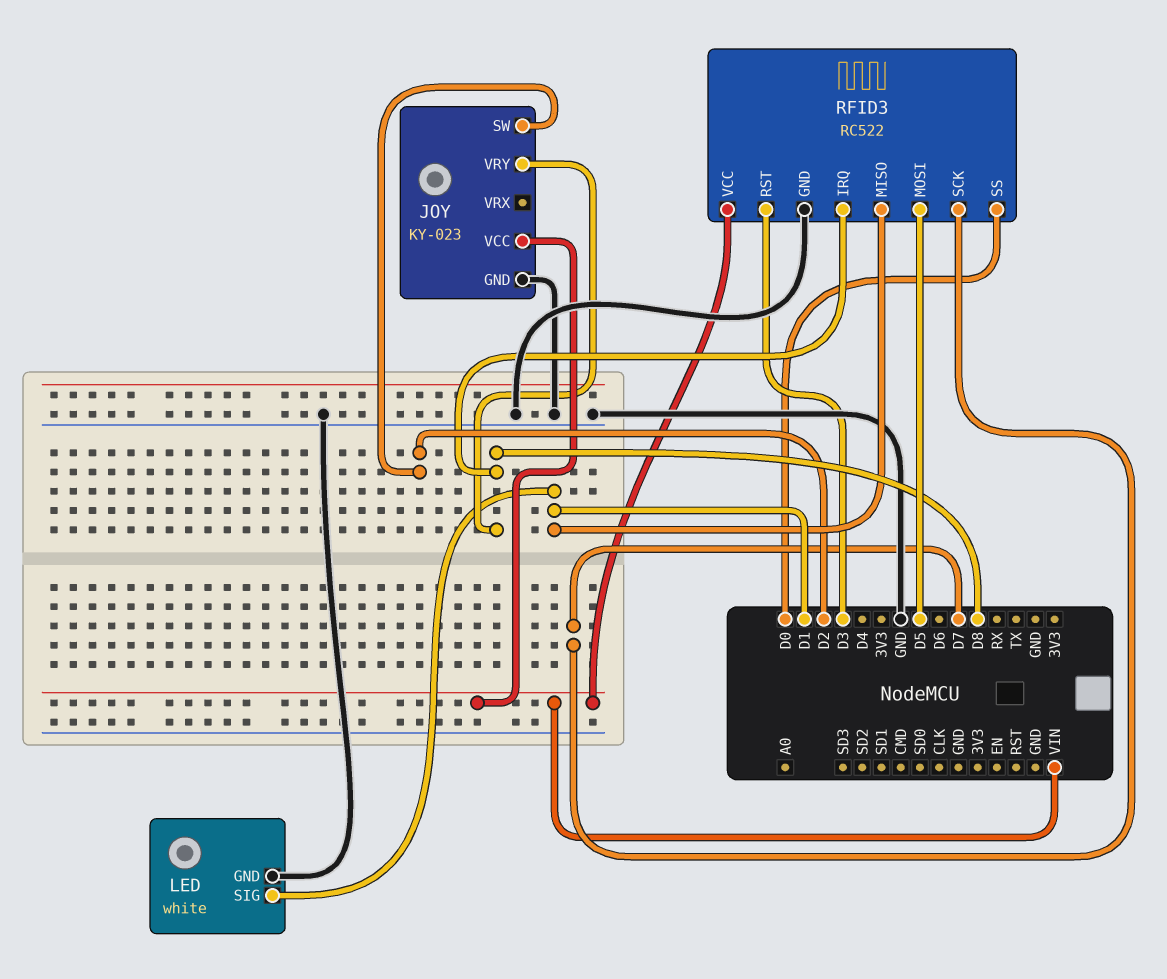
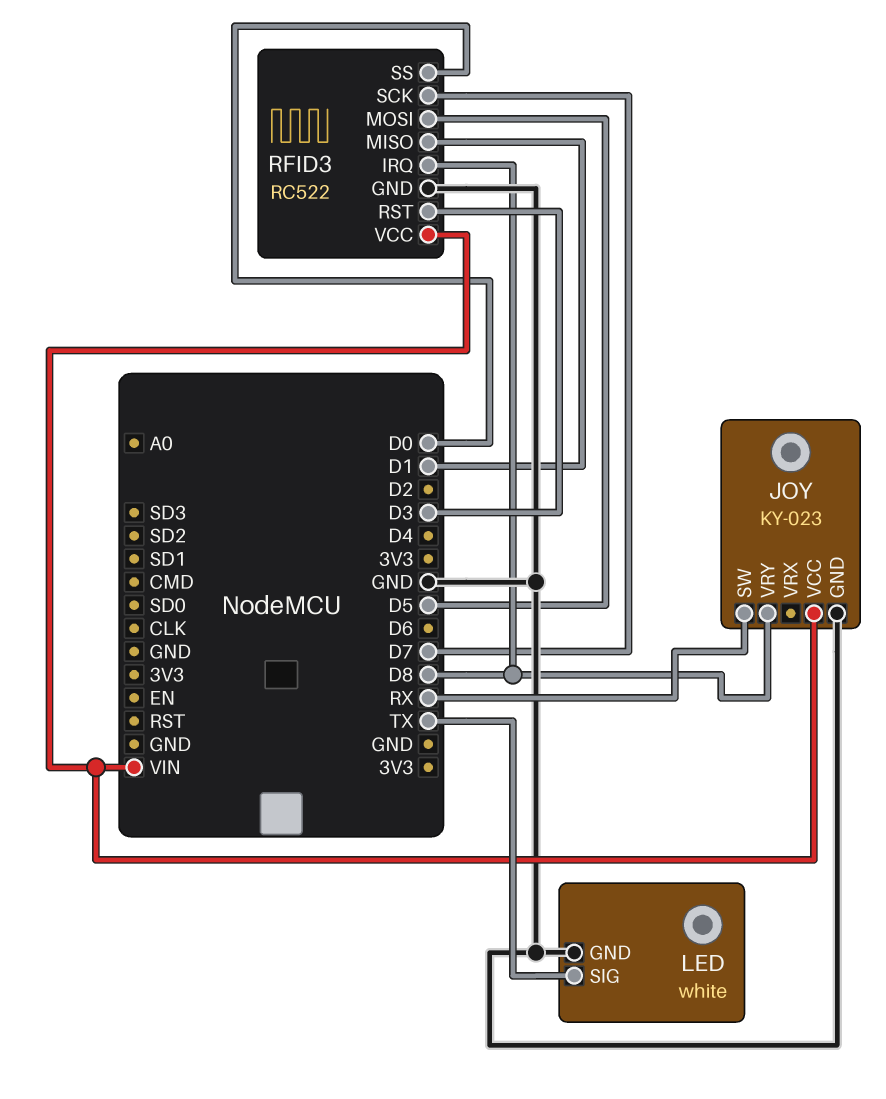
JOY pin SW: D2 -> RX
LED pin SIG: D1 -> TX

